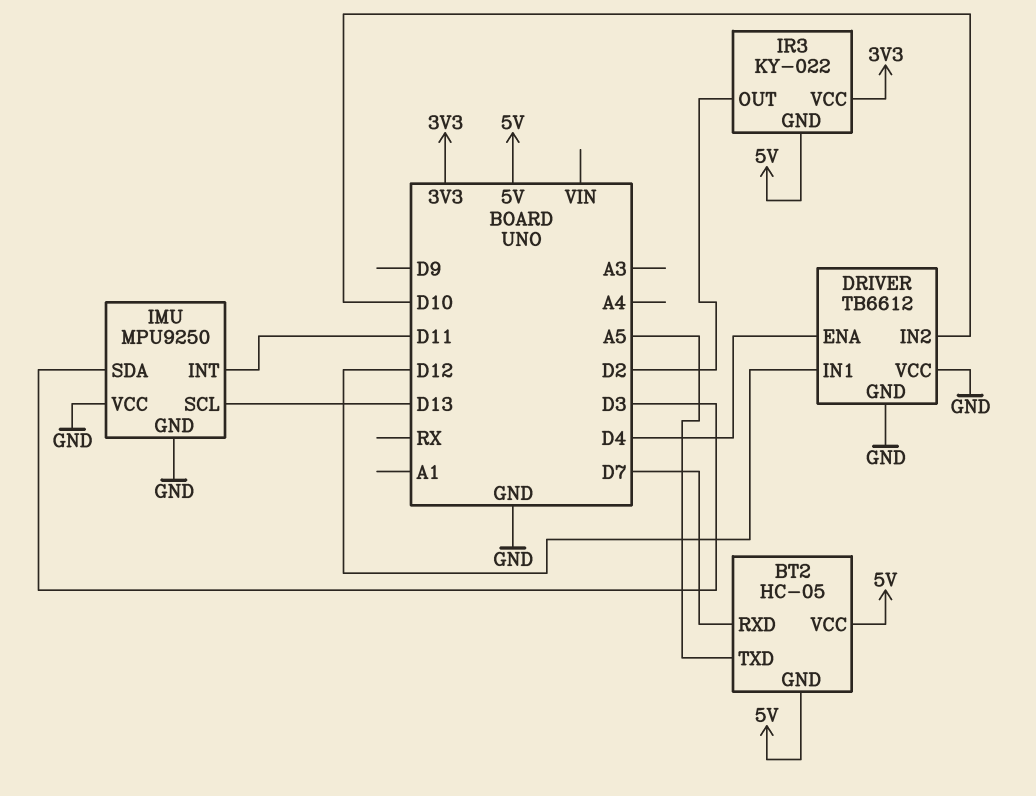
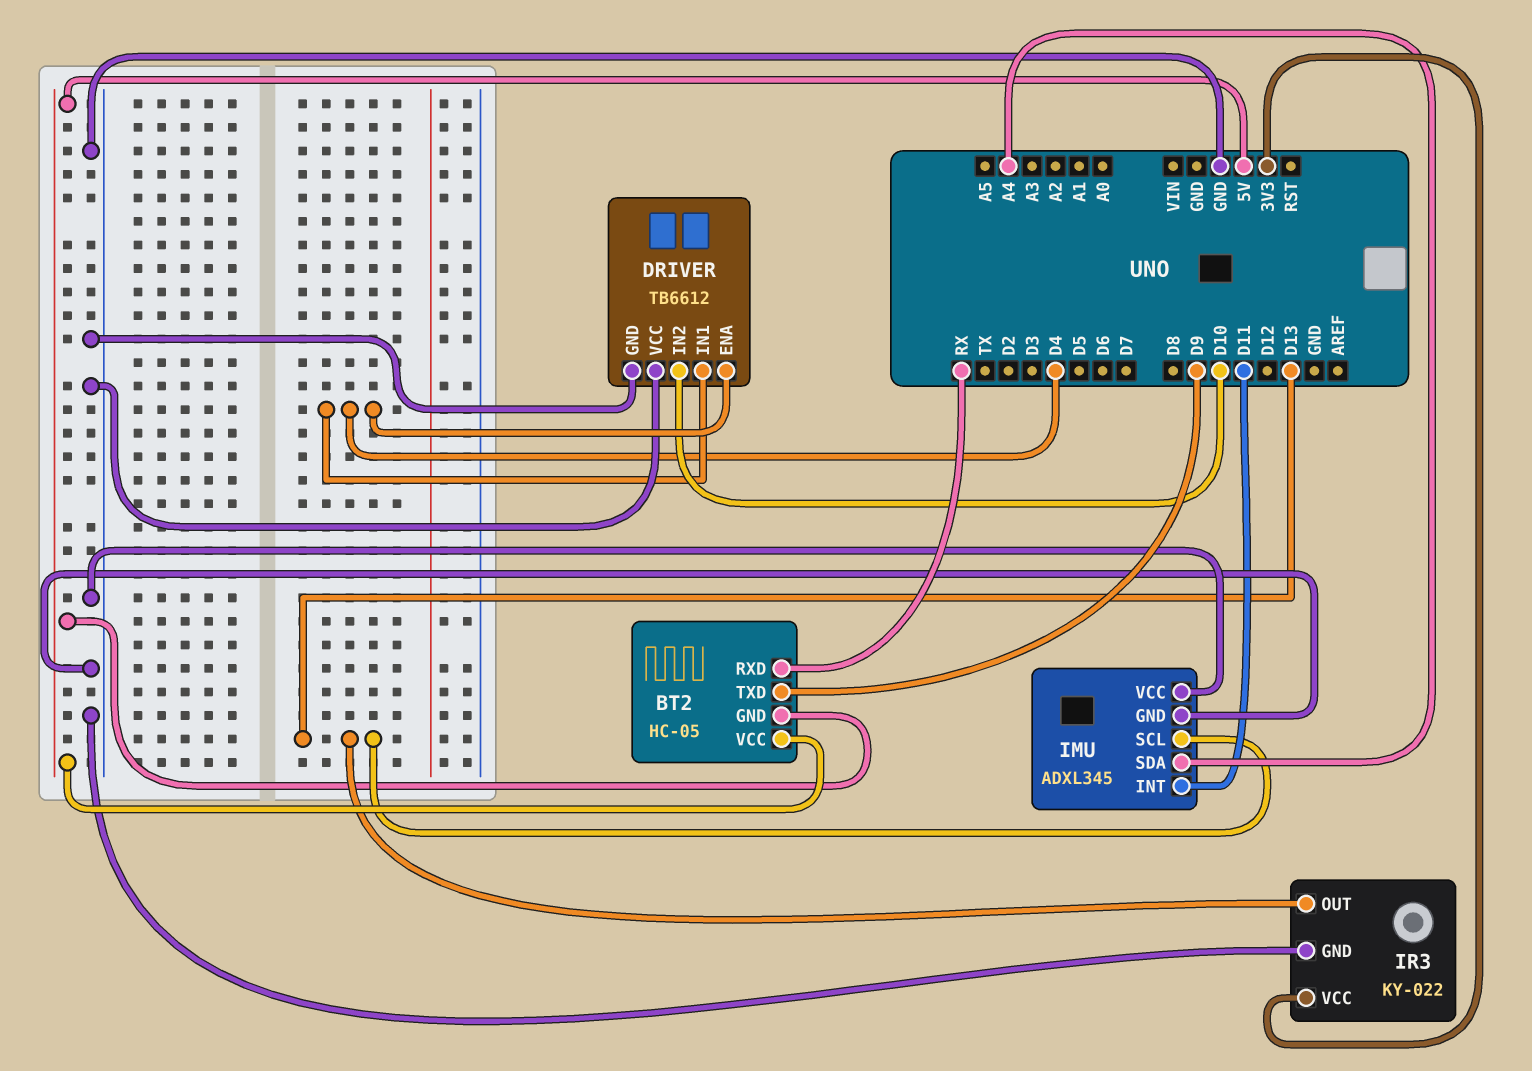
BT2 pin RXD: D7 -> RX
BT2 pin TXD: A5 -> D9
DRIVER pin IN1: D12 -> D4
IMU: MPU9250 -> ADXL345
IMU pin SDA: D3 -> A4
IR3 pin GND: 5V -> GND
IR3 pin OUT: D2 -> D13

